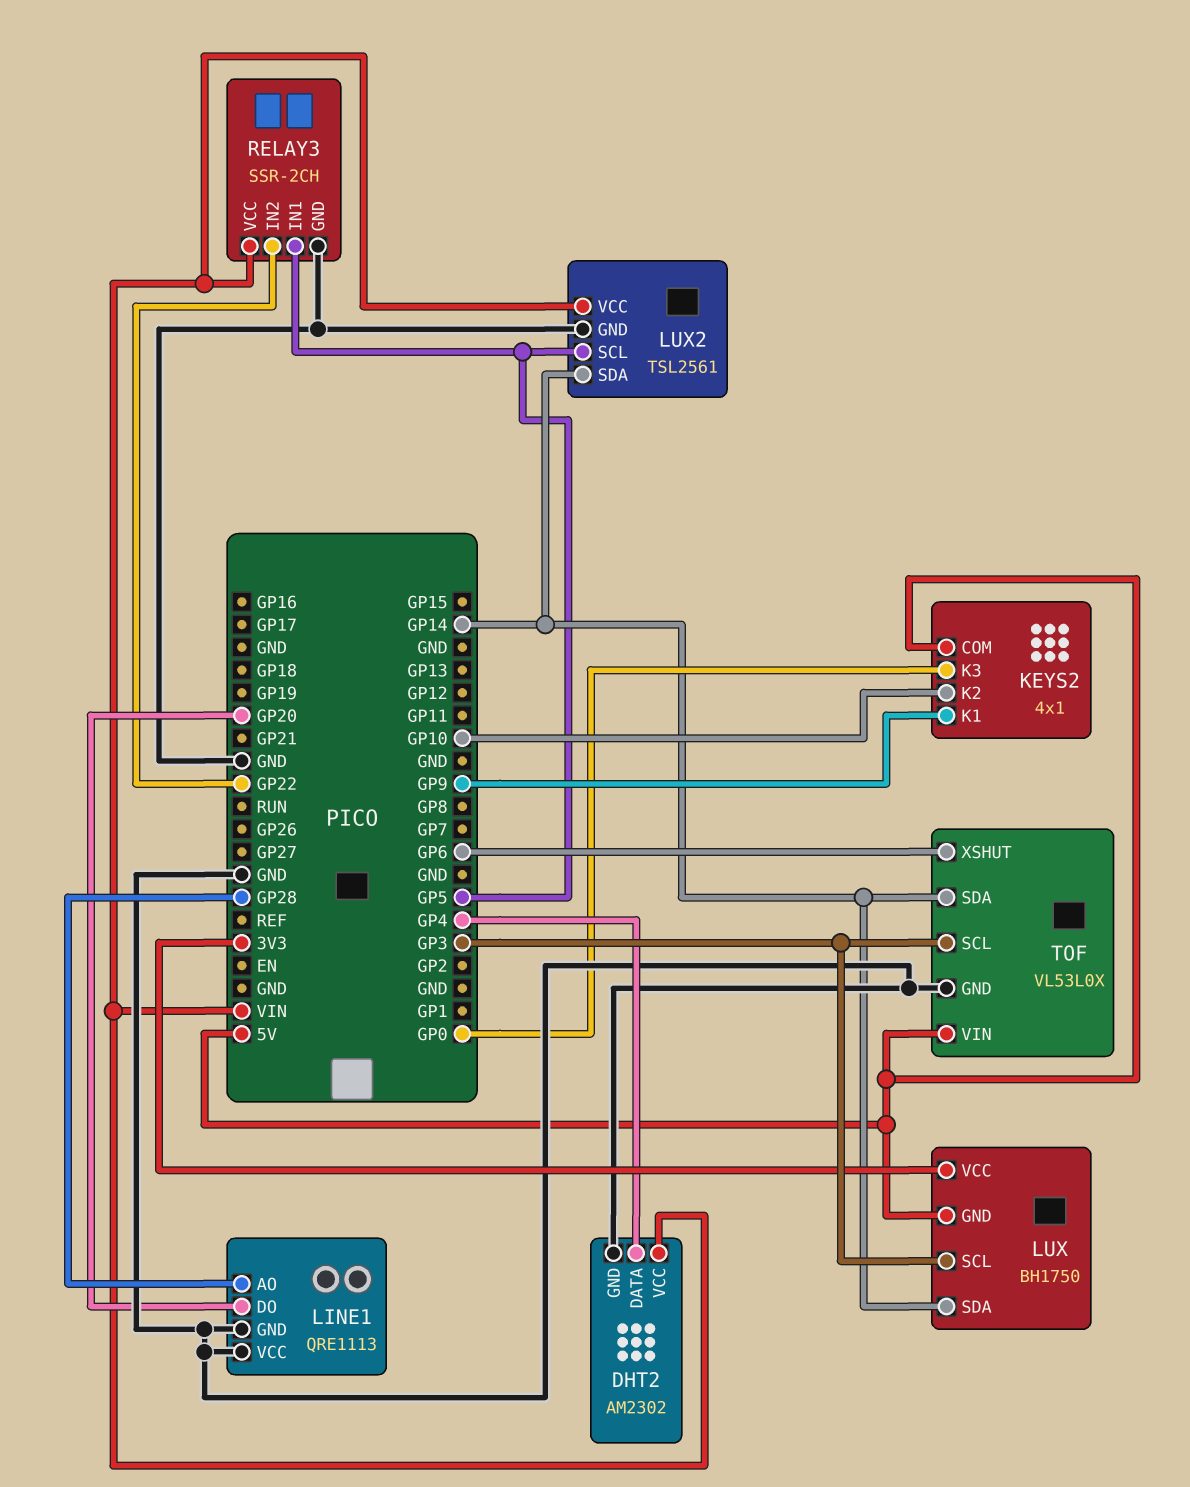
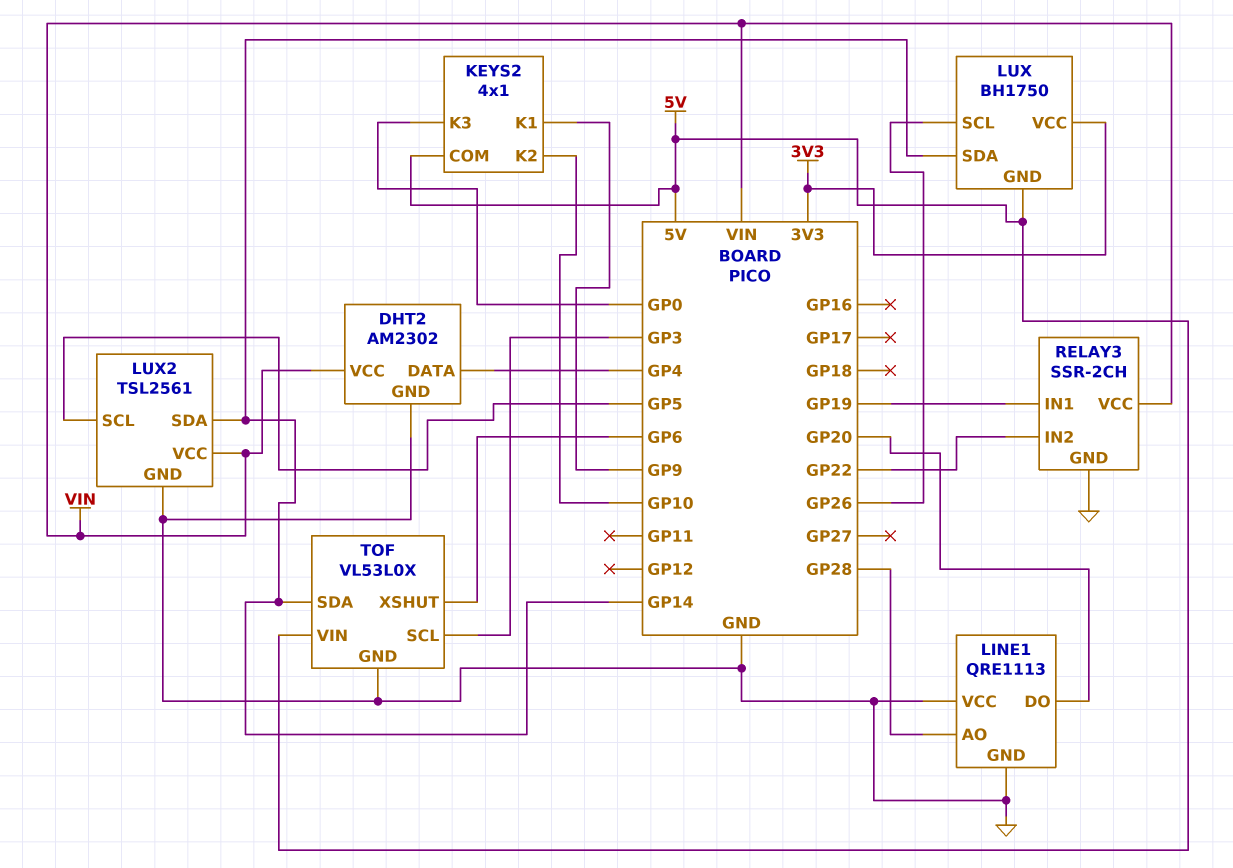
LUX pin SCL: GP3 -> GP26
RELAY3 pin IN1: GP5 -> GP19

